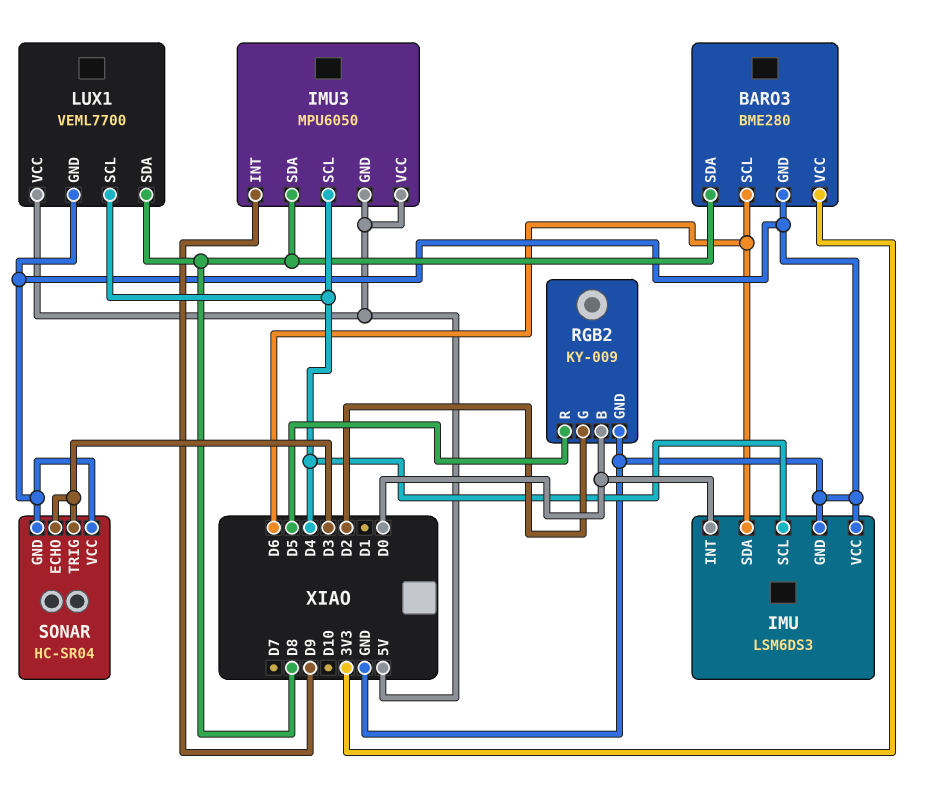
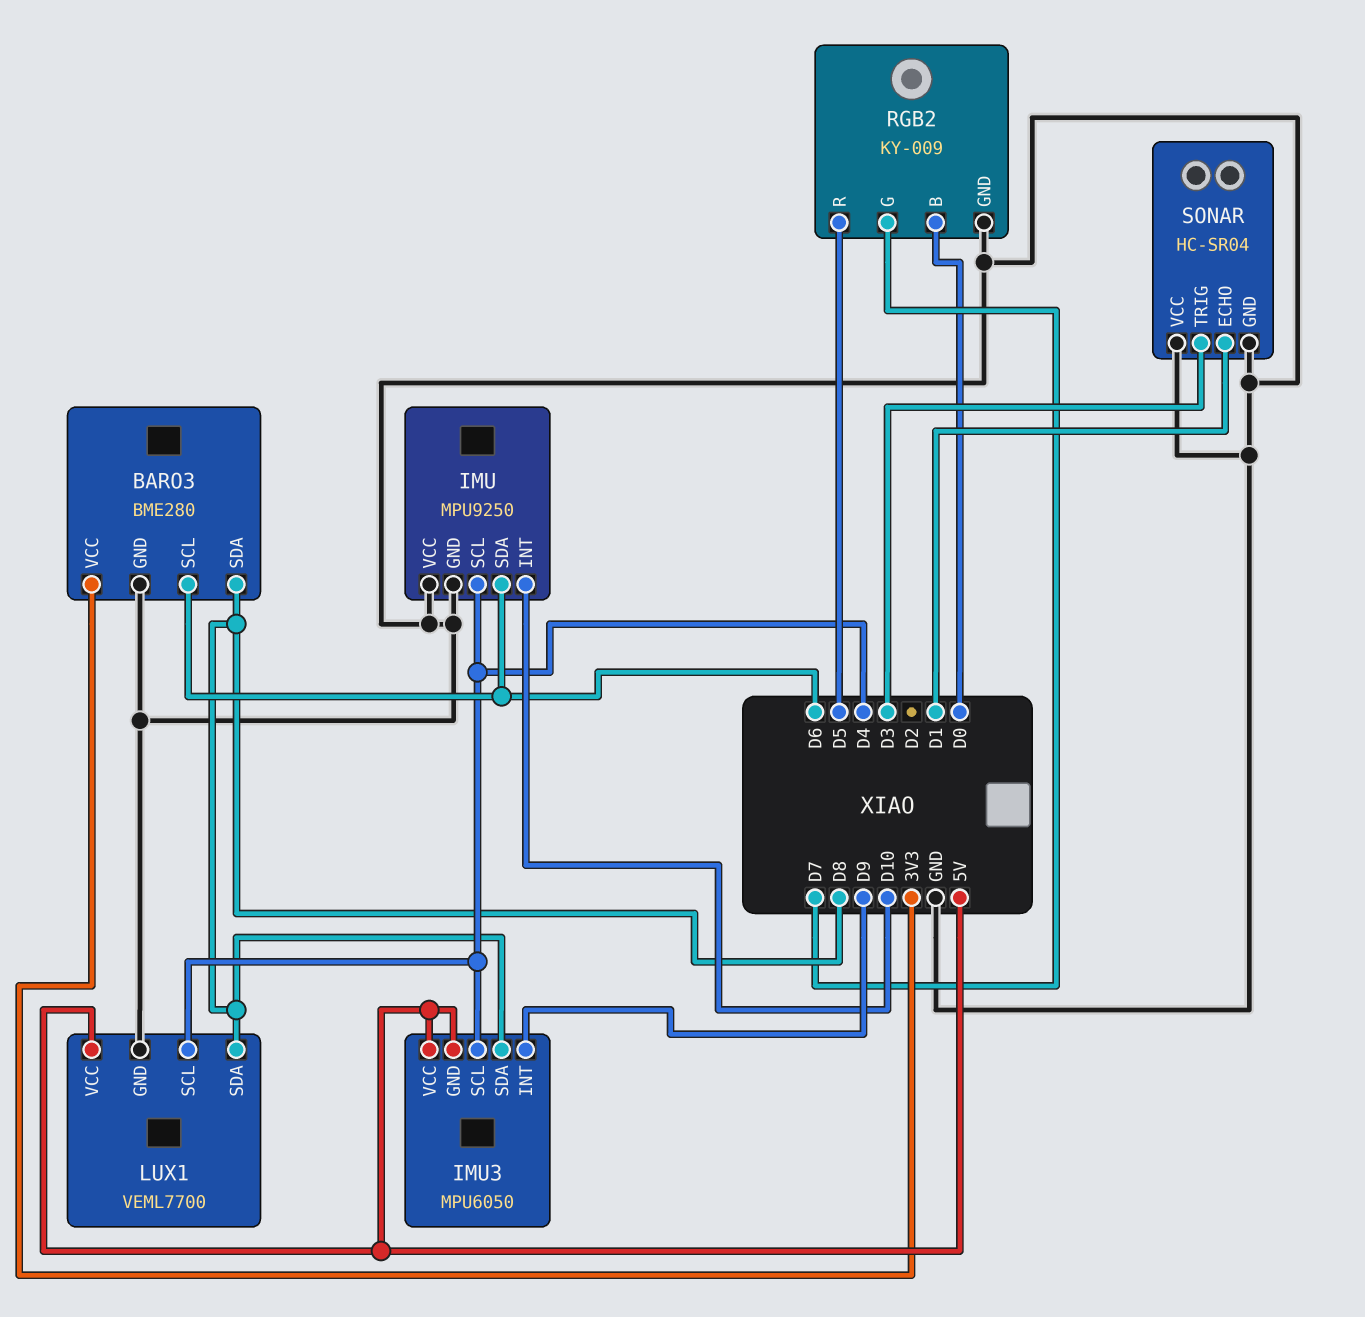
IMU: LSM6DS3 -> MPU9250
IMU pin INT: D0 -> D10
RGB2 pin G: D2 -> D7
SONAR pin ECHO: D3 -> D1

